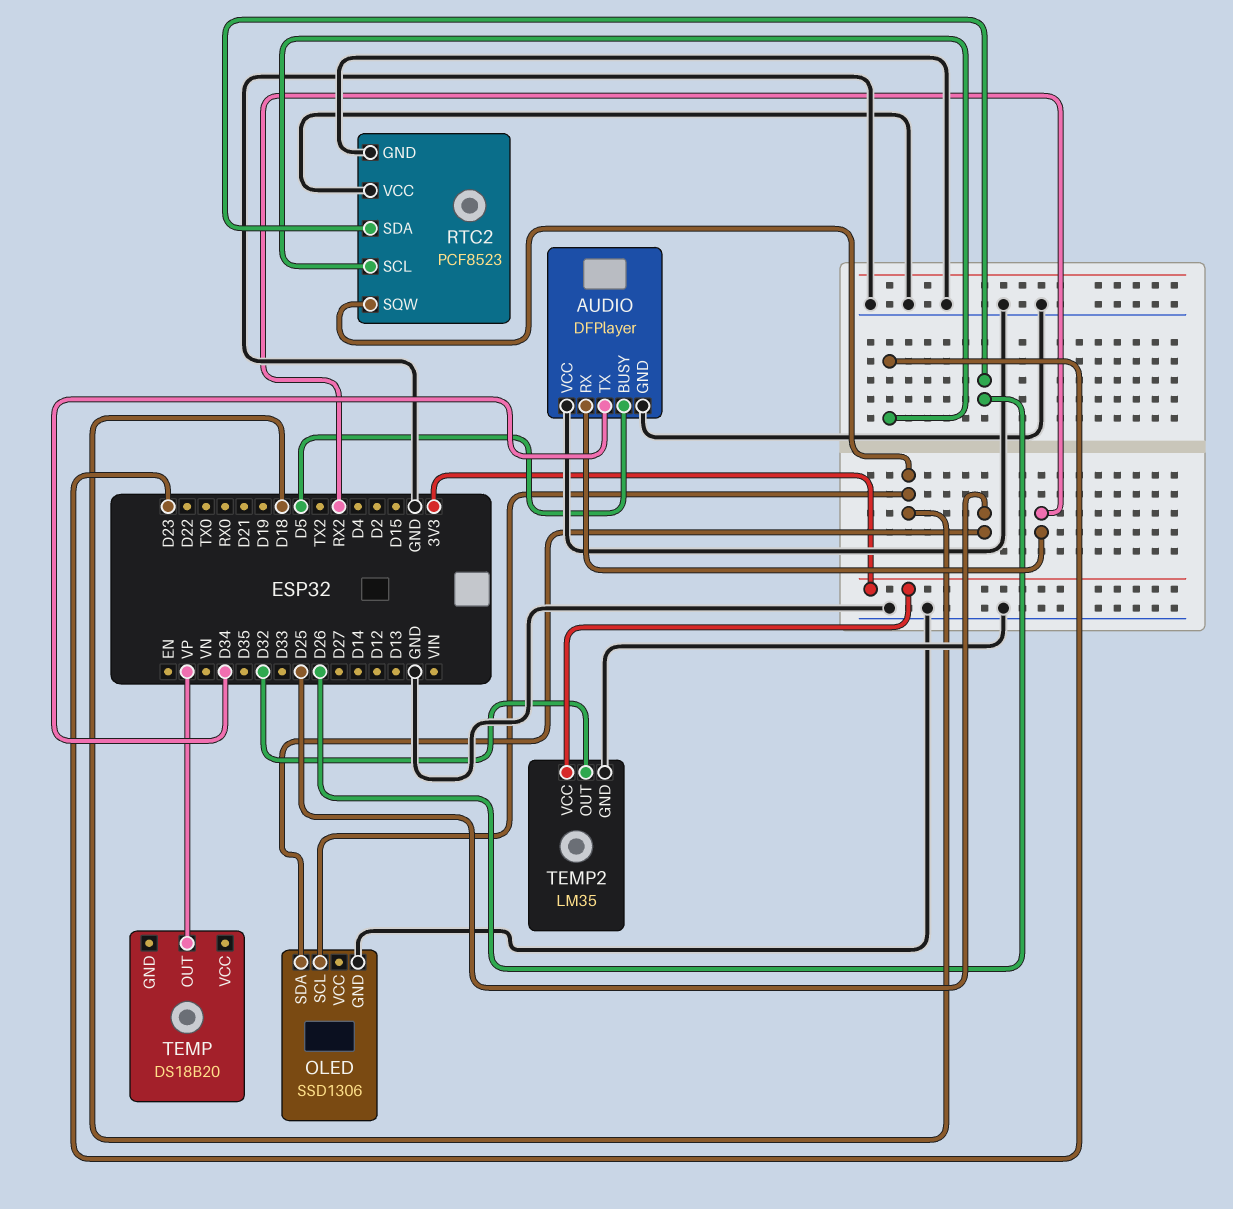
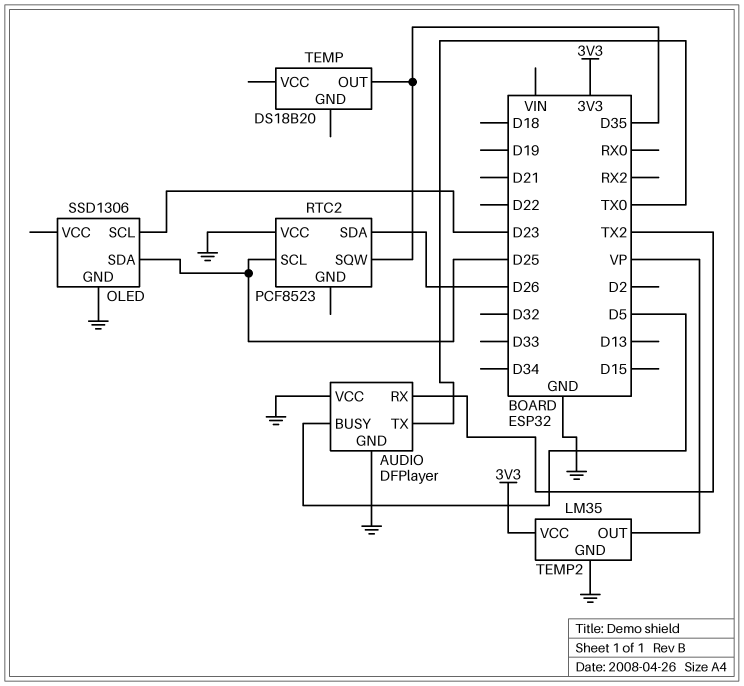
AUDIO pin RX: RX2 -> TX2
AUDIO pin TX: D34 -> TX0
OLED pin SCL: D18 -> D23
RTC2 pin GND: GND -> none
RTC2 pin SCL: D23 -> D25
RTC2 pin SQW: D18 -> D35
TEMP pin OUT: VP -> D35
TEMP2 pin OUT: D32 -> VP

